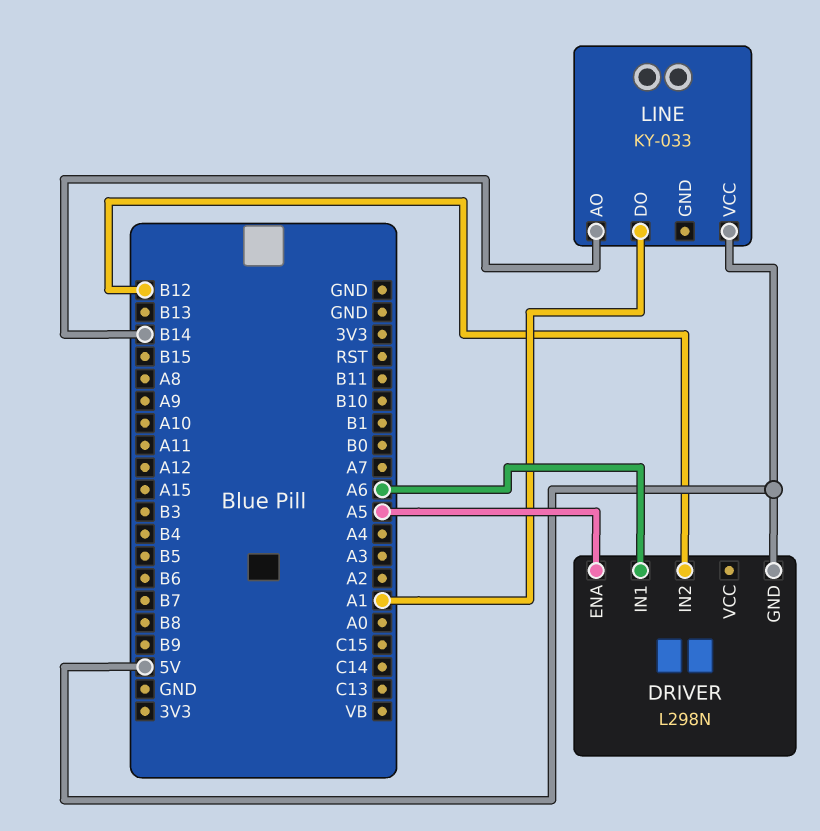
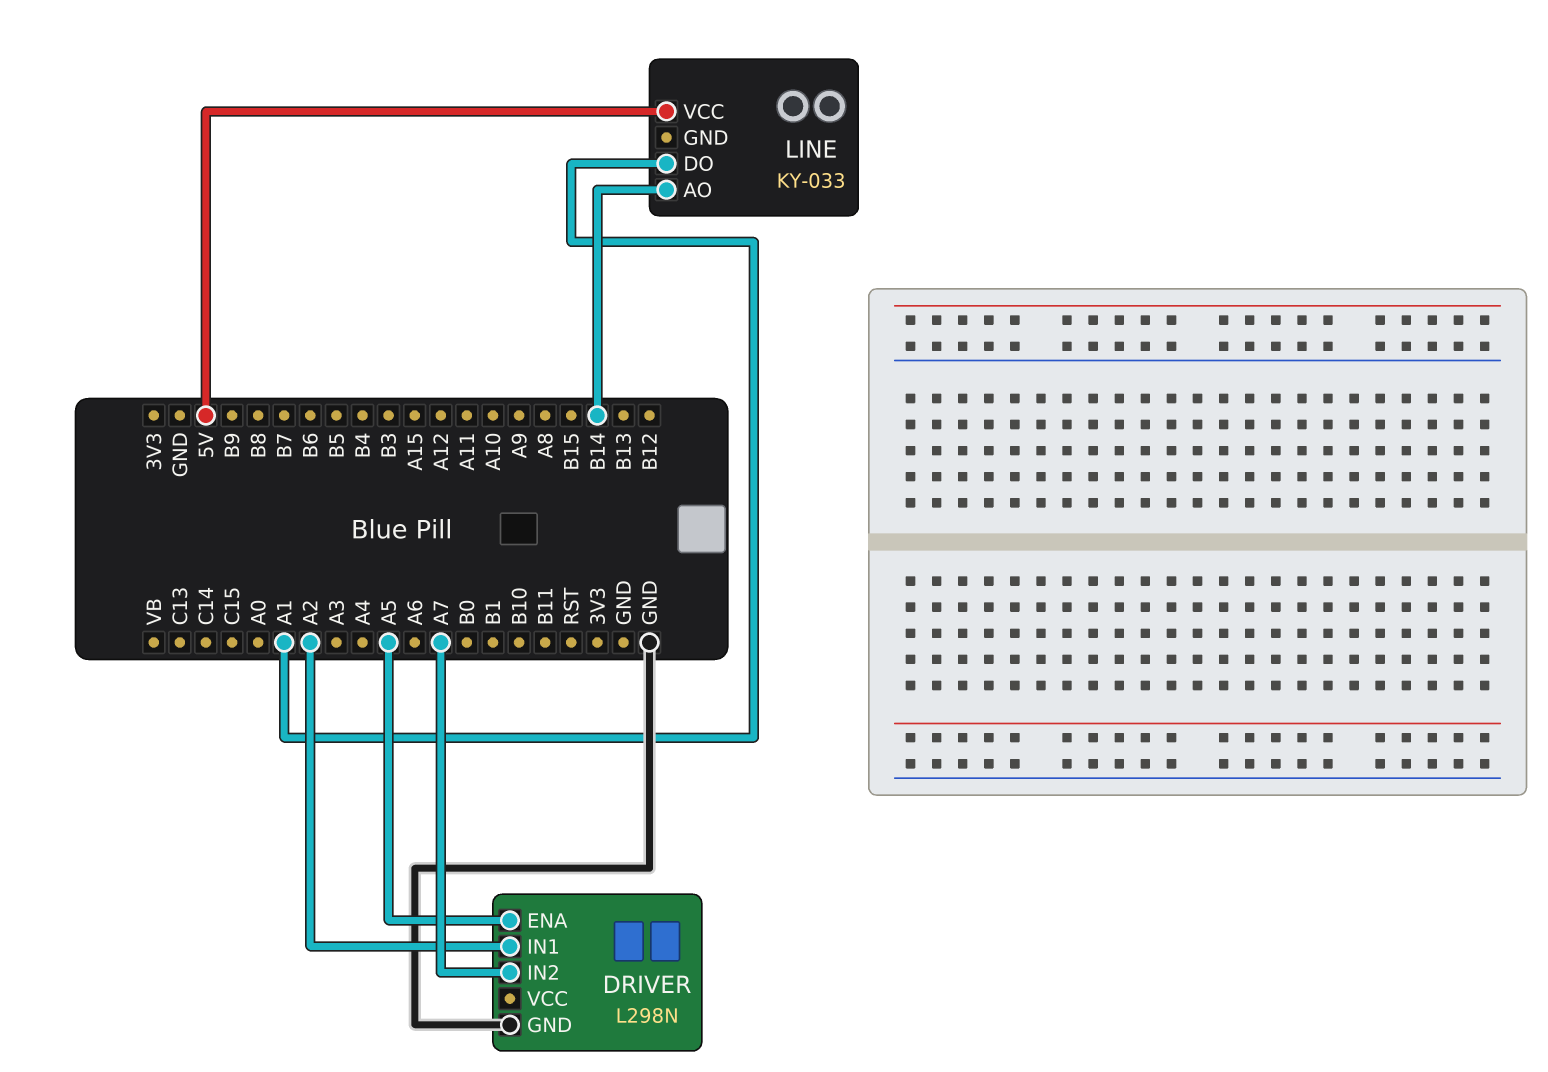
DRIVER pin GND: 5V -> GND
DRIVER pin IN1: A6 -> A2
DRIVER pin IN2: B12 -> A7

